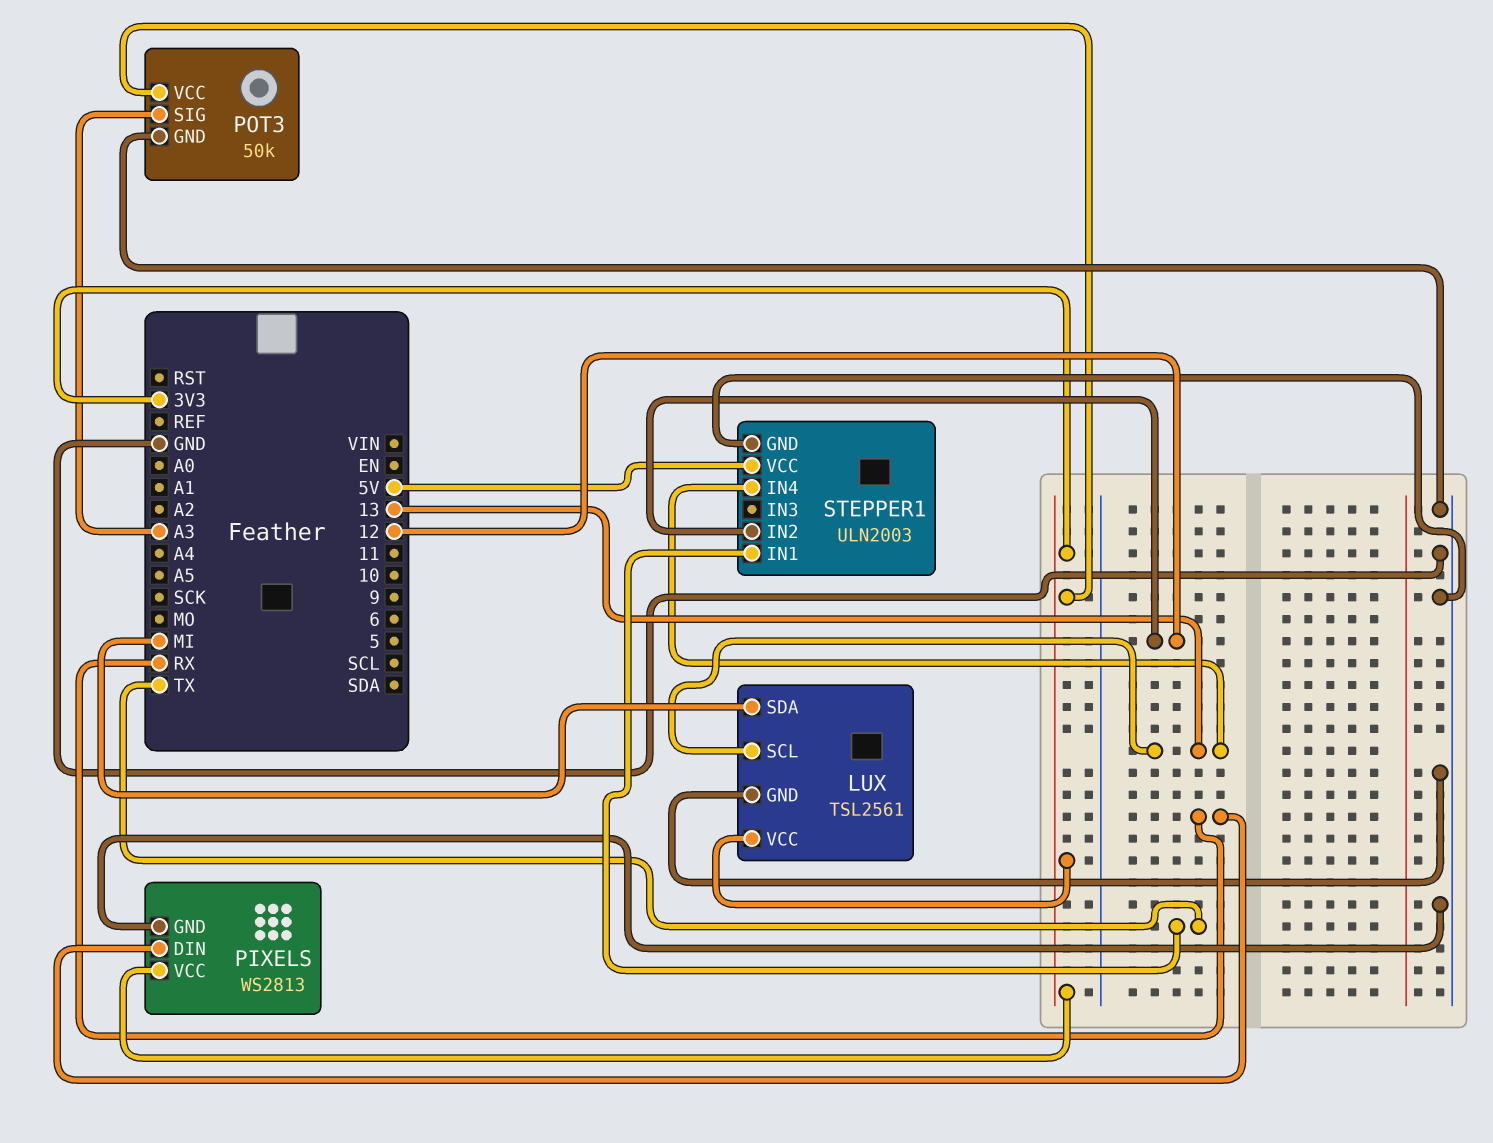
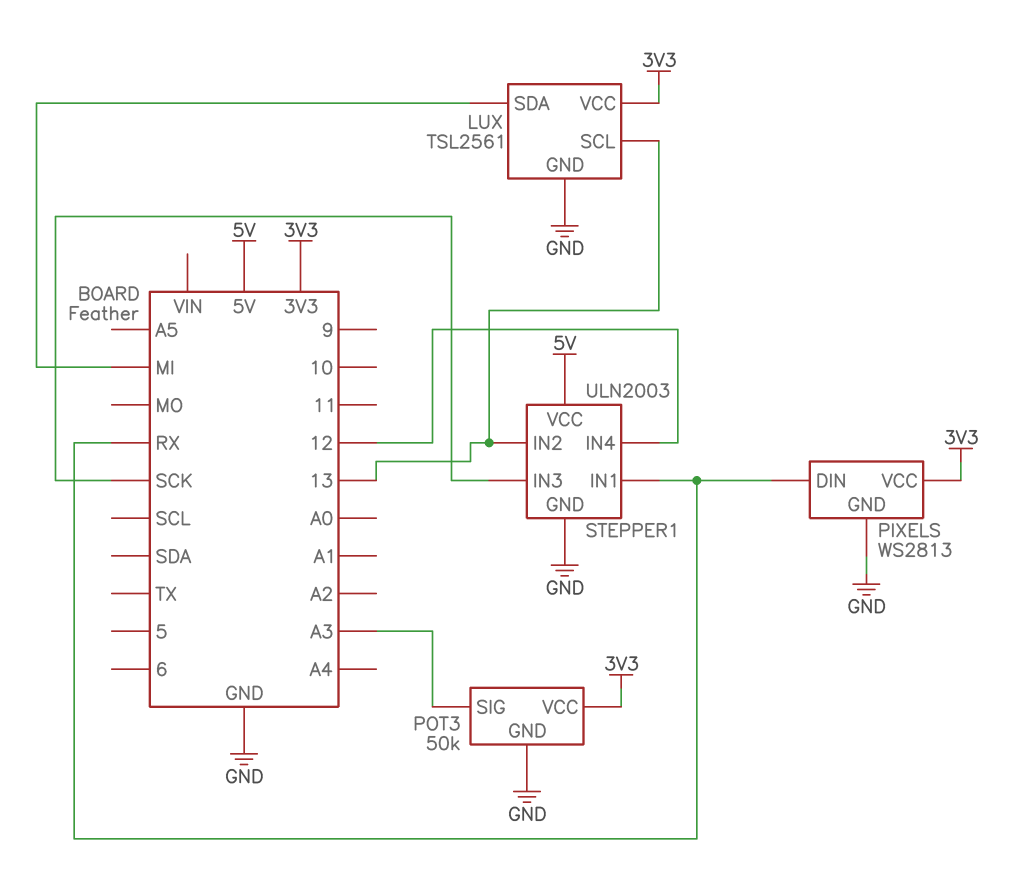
STEPPER1 pin IN1: TX -> RX
STEPPER1 pin IN2: 12 -> 13
STEPPER1 pin IN3: none -> SCK
STEPPER1 pin IN4: 13 -> 12

